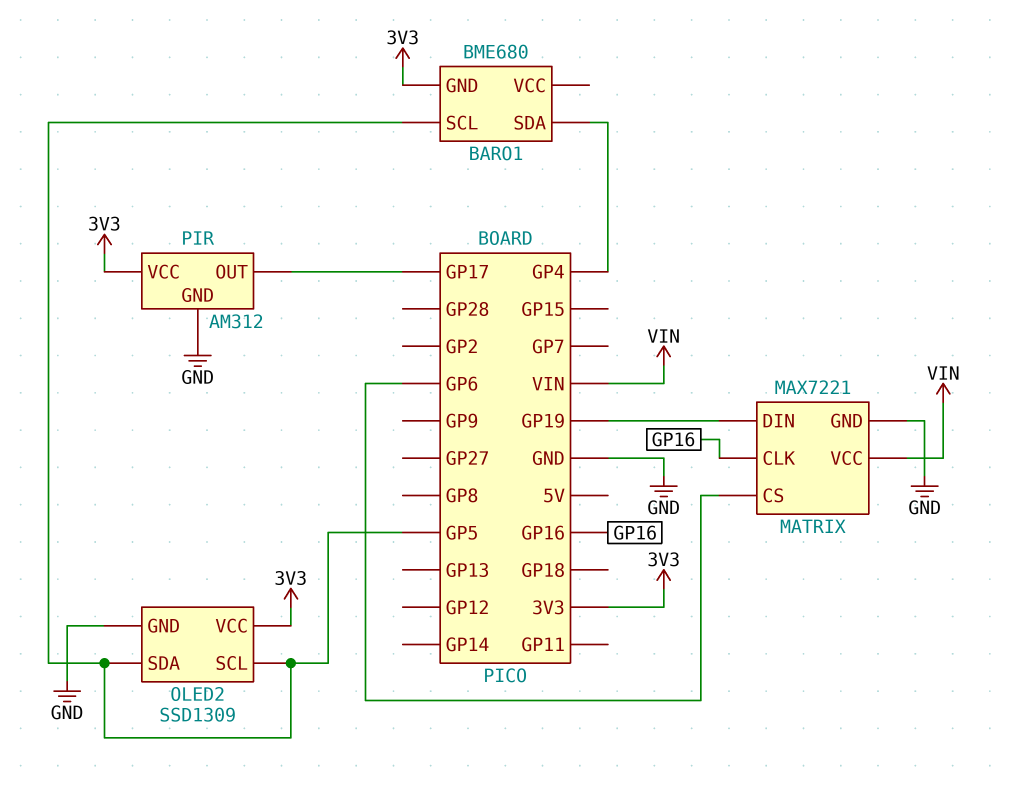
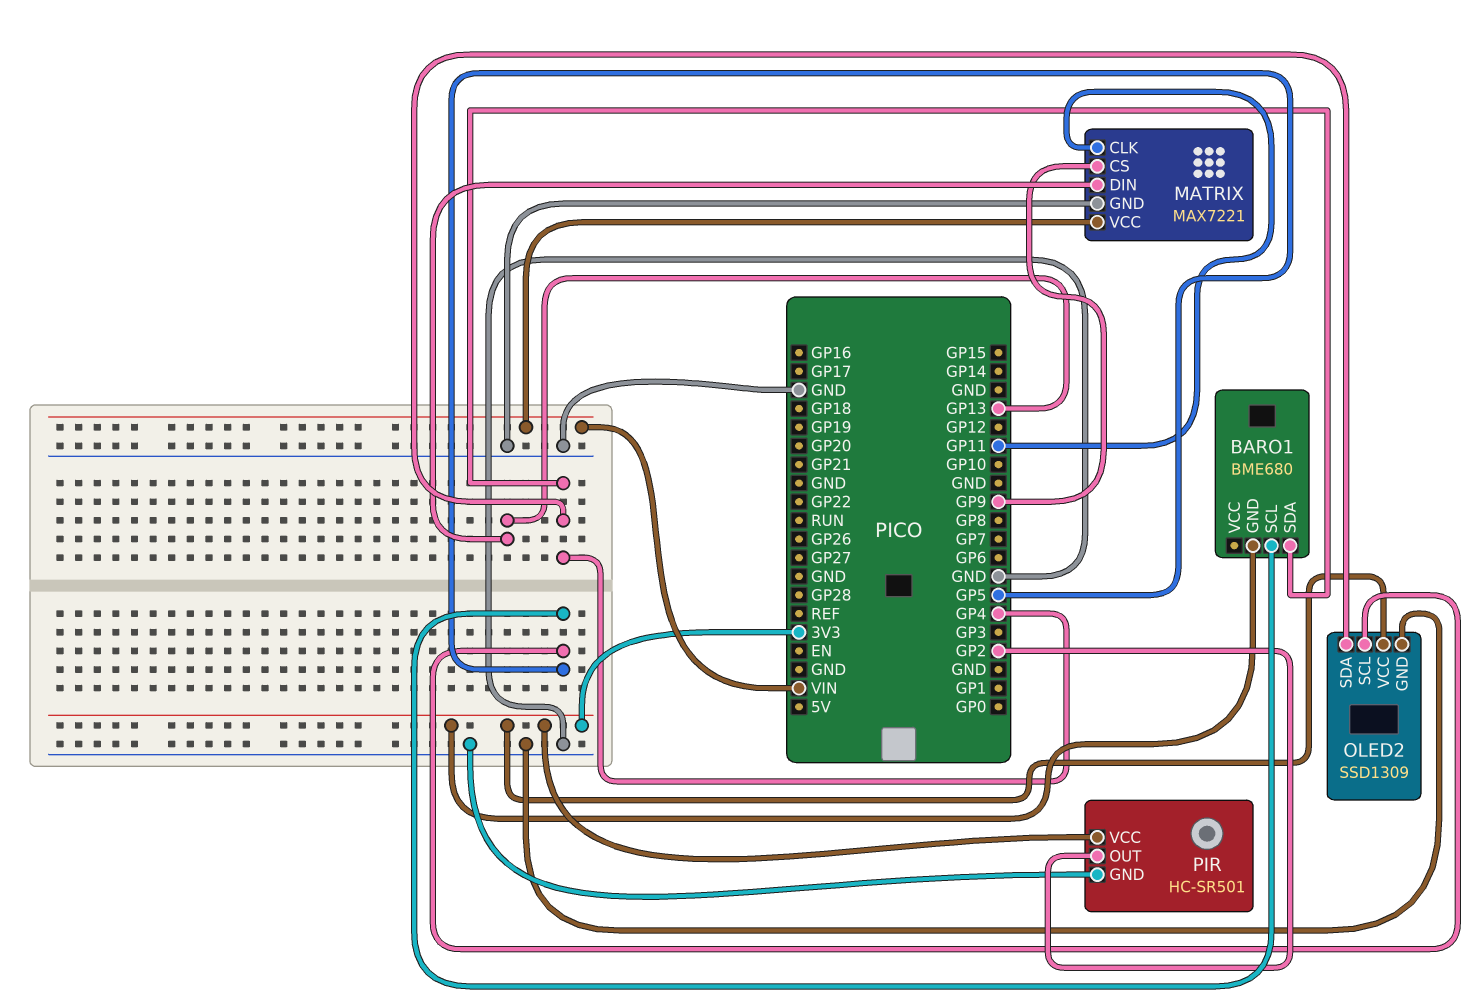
MATRIX pin CLK: GP16 -> GP11
MATRIX pin CS: GP6 -> GP9
MATRIX pin DIN: GP19 -> GP13
OLED2 pin SDA: GP5 -> GP4
PIR: AM312 -> HC-SR501
PIR pin OUT: GP17 -> GP2

